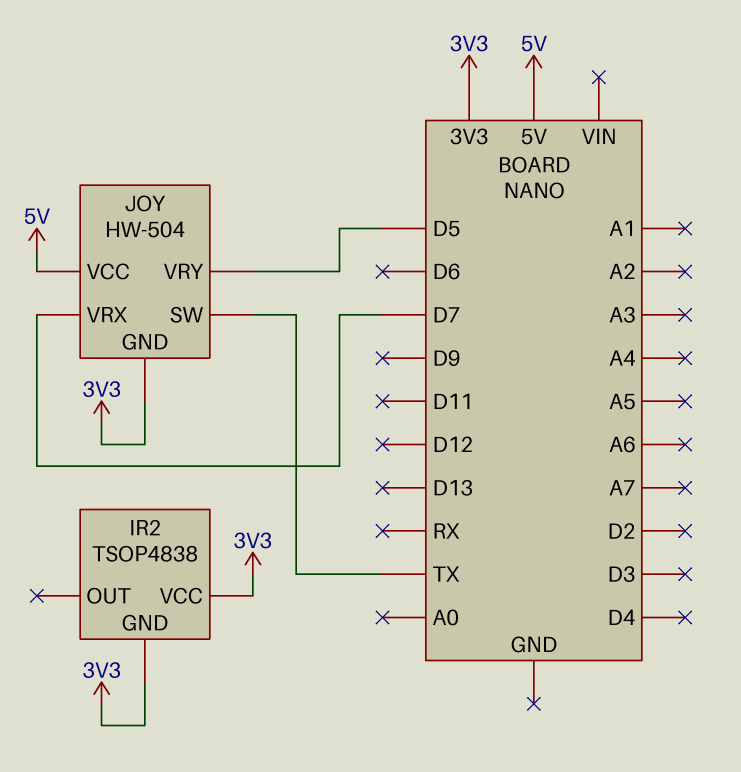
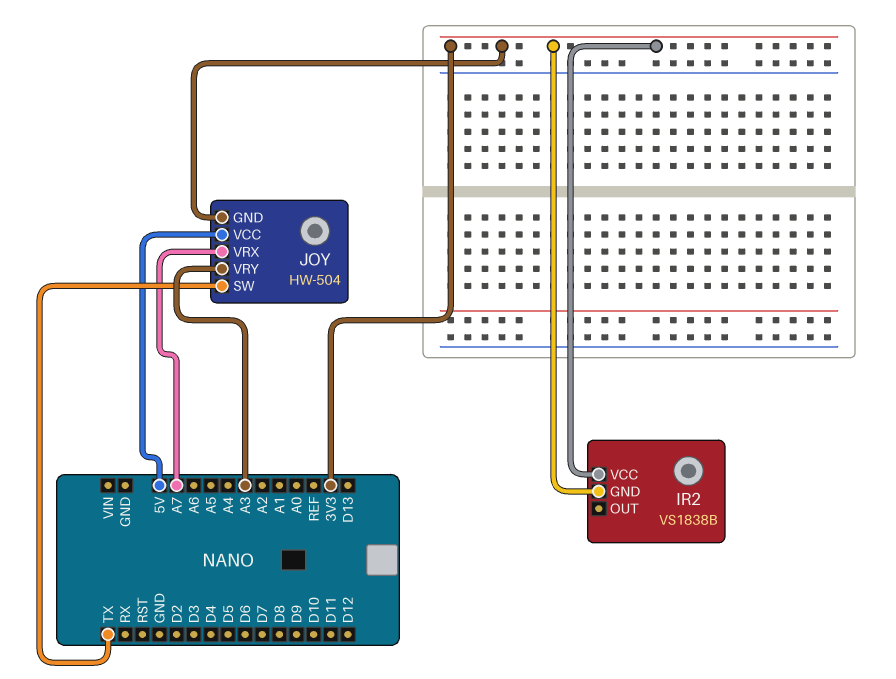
IR2: TSOP4838 -> VS1838B
JOY pin VRX: D7 -> A7
JOY pin VRY: D5 -> A3

